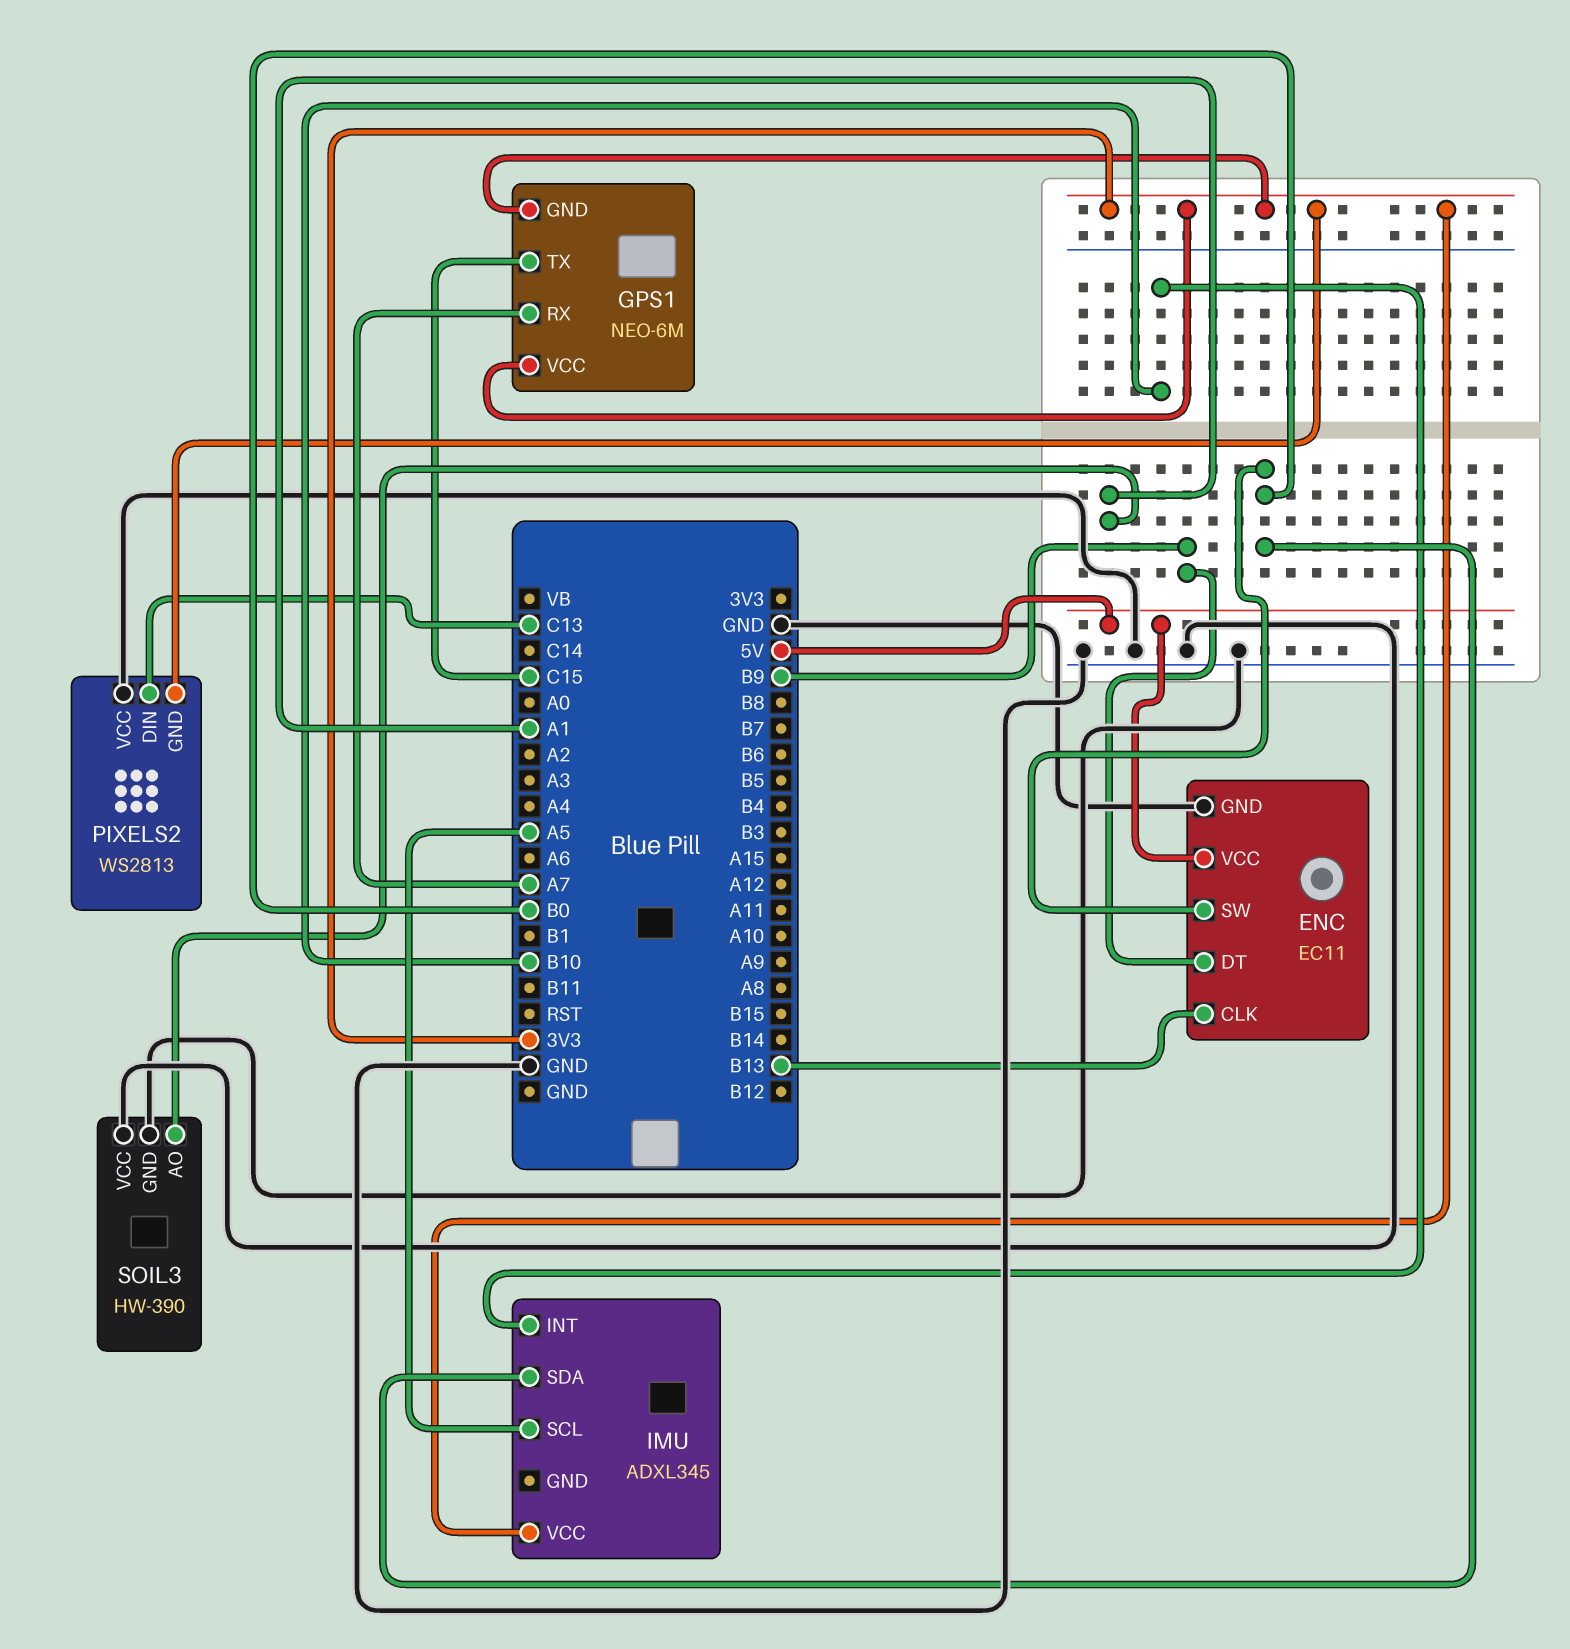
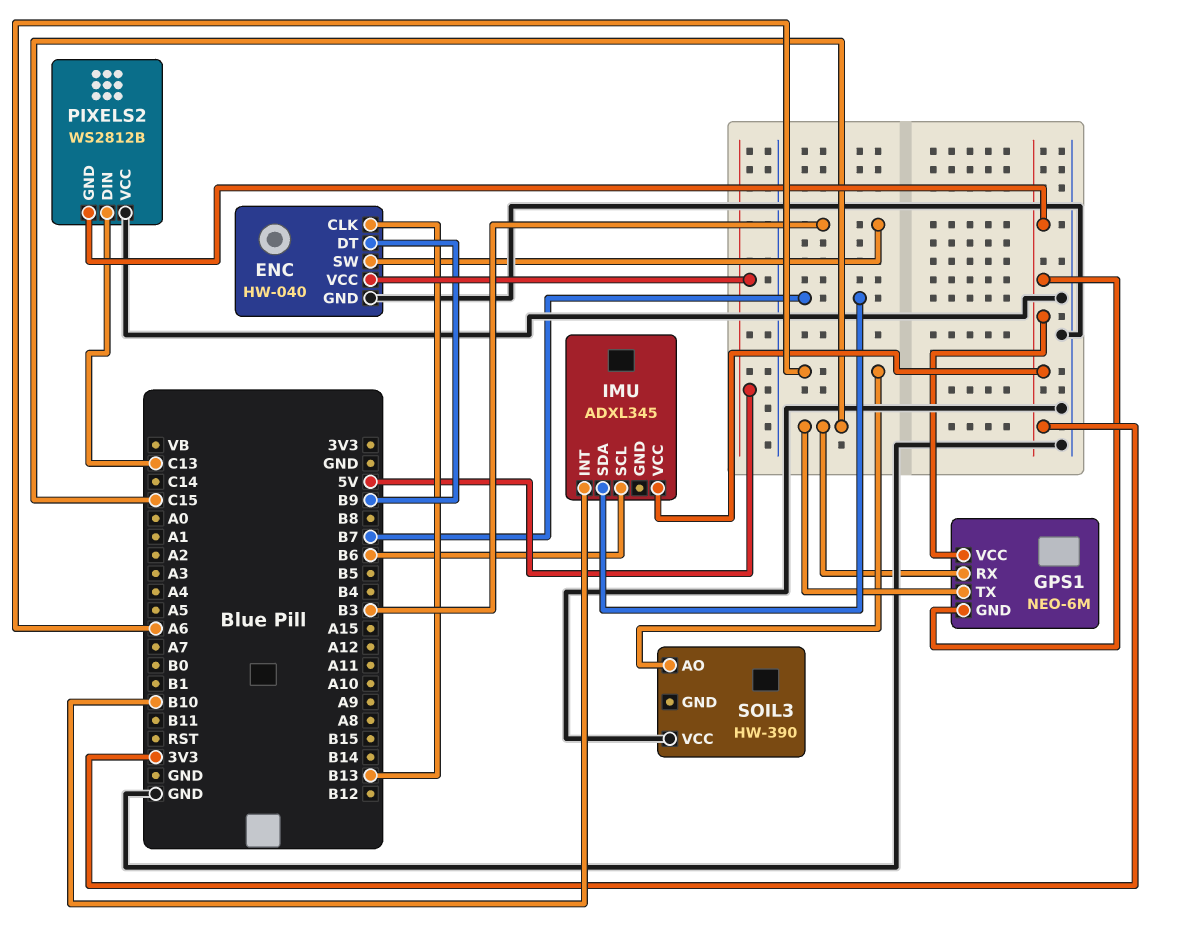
ENC: EC11 -> HW-040
ENC pin SW: B0 -> B3
GPS1 pin RX: A7 -> C15
IMU pin SCL: A5 -> B6
IMU pin SDA: B0 -> B7
PIXELS2: WS2813 -> WS2812B
SOIL3 pin AO: A1 -> A6
SOIL3 pin GND: GND -> none

